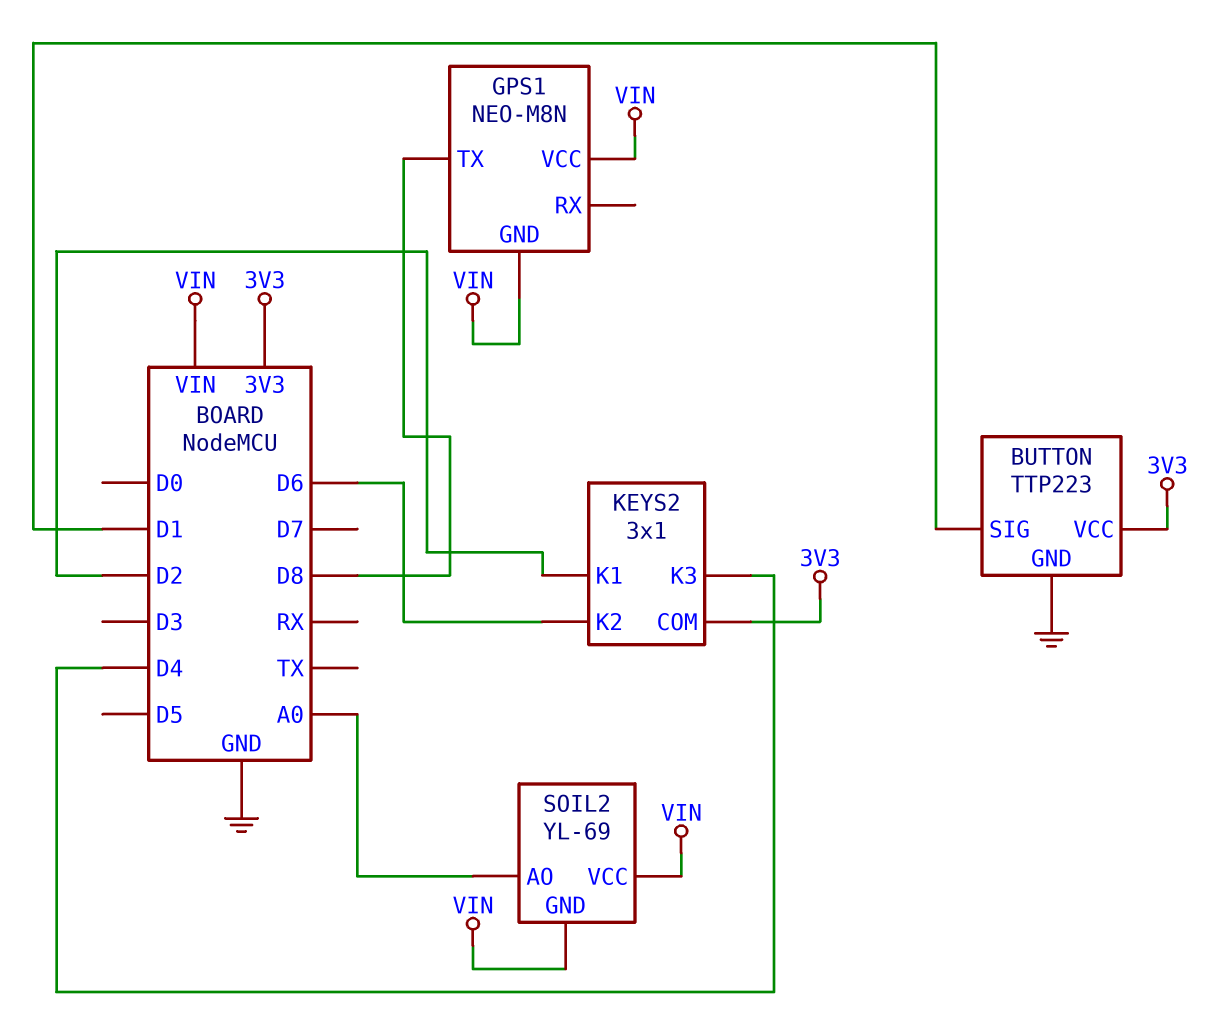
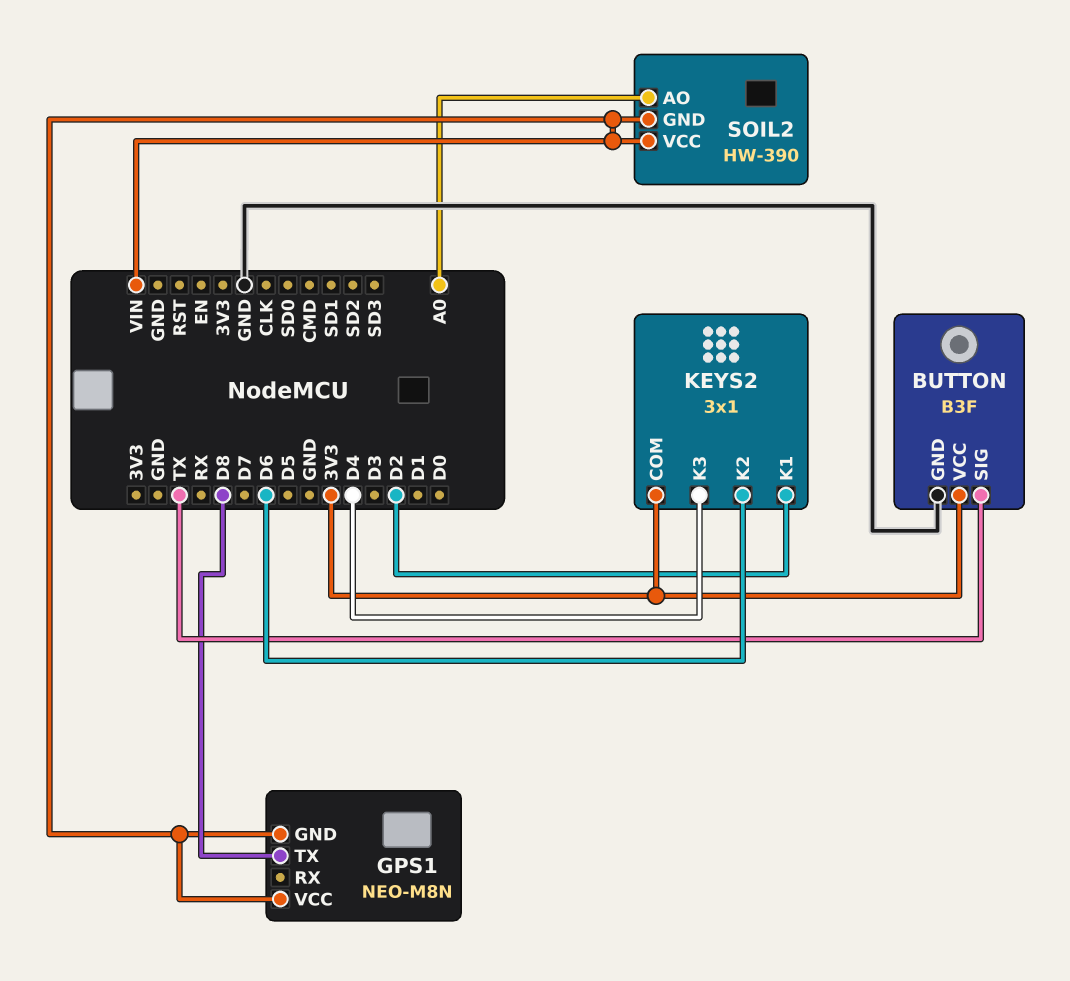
BUTTON: TTP223 -> B3F
BUTTON pin SIG: D1 -> TX
SOIL2: YL-69 -> HW-390

